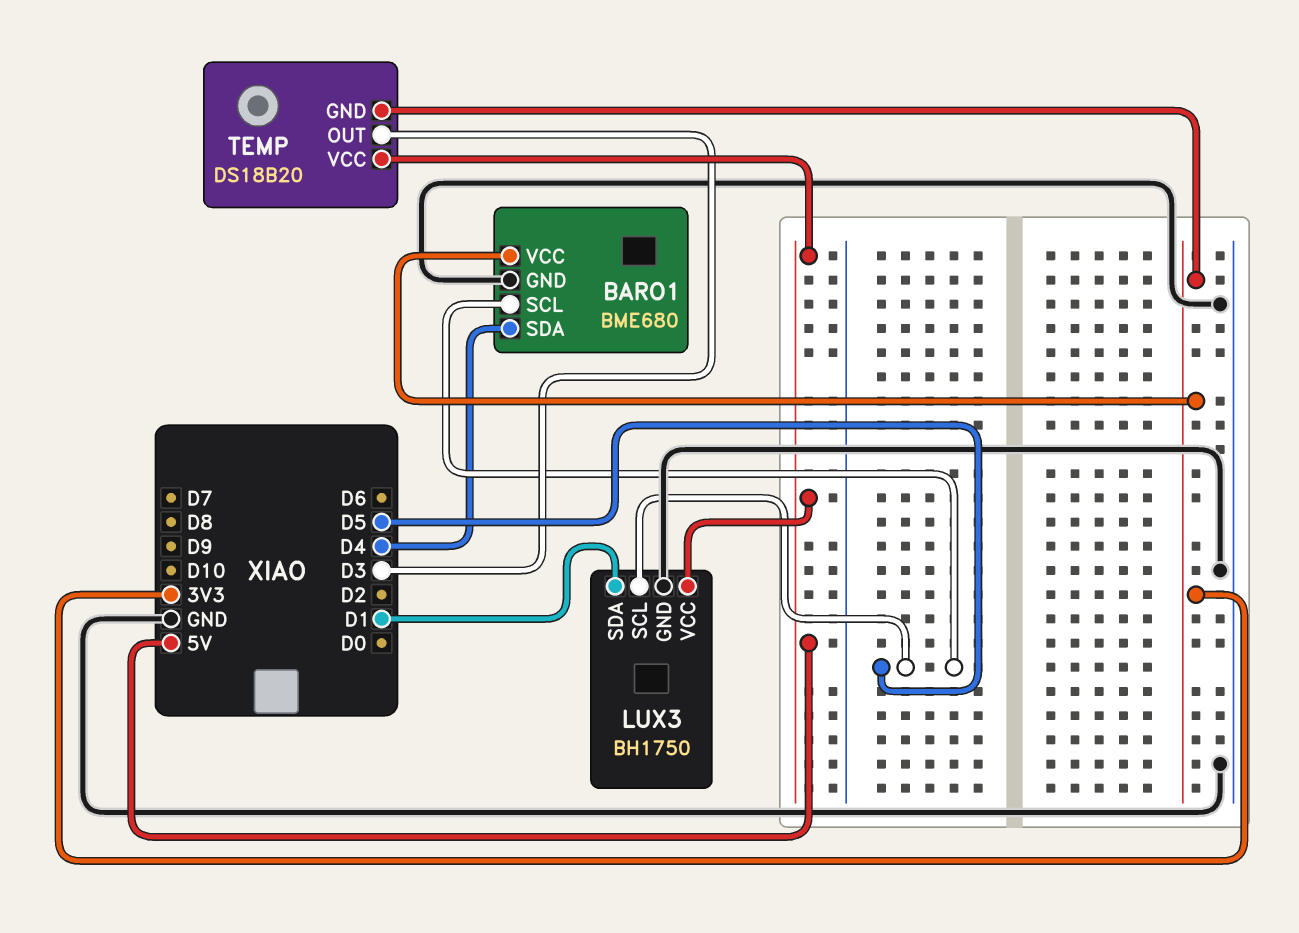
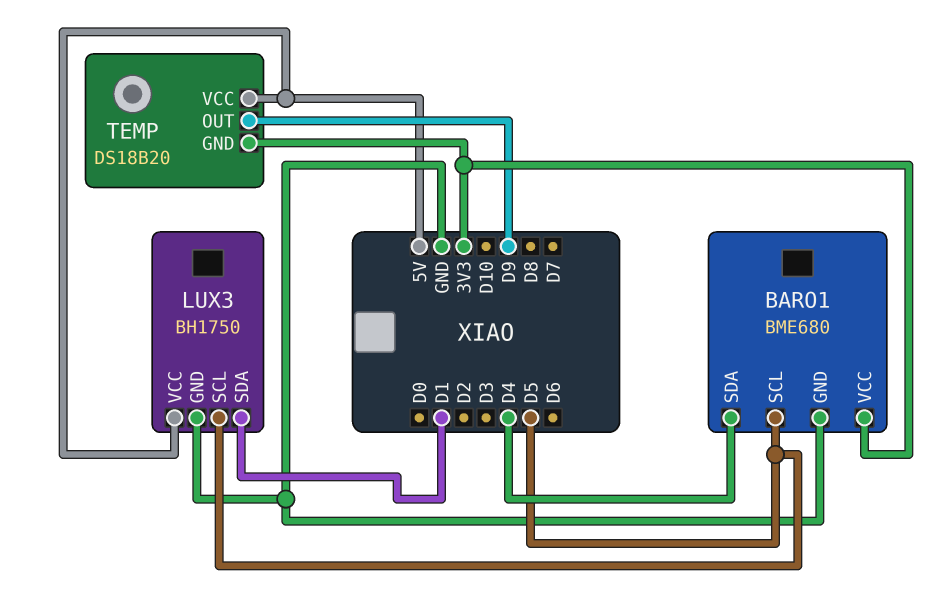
TEMP pin OUT: D3 -> D9

